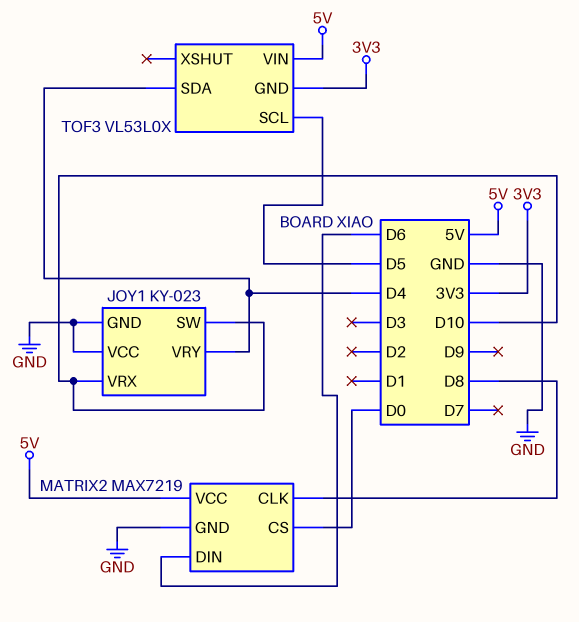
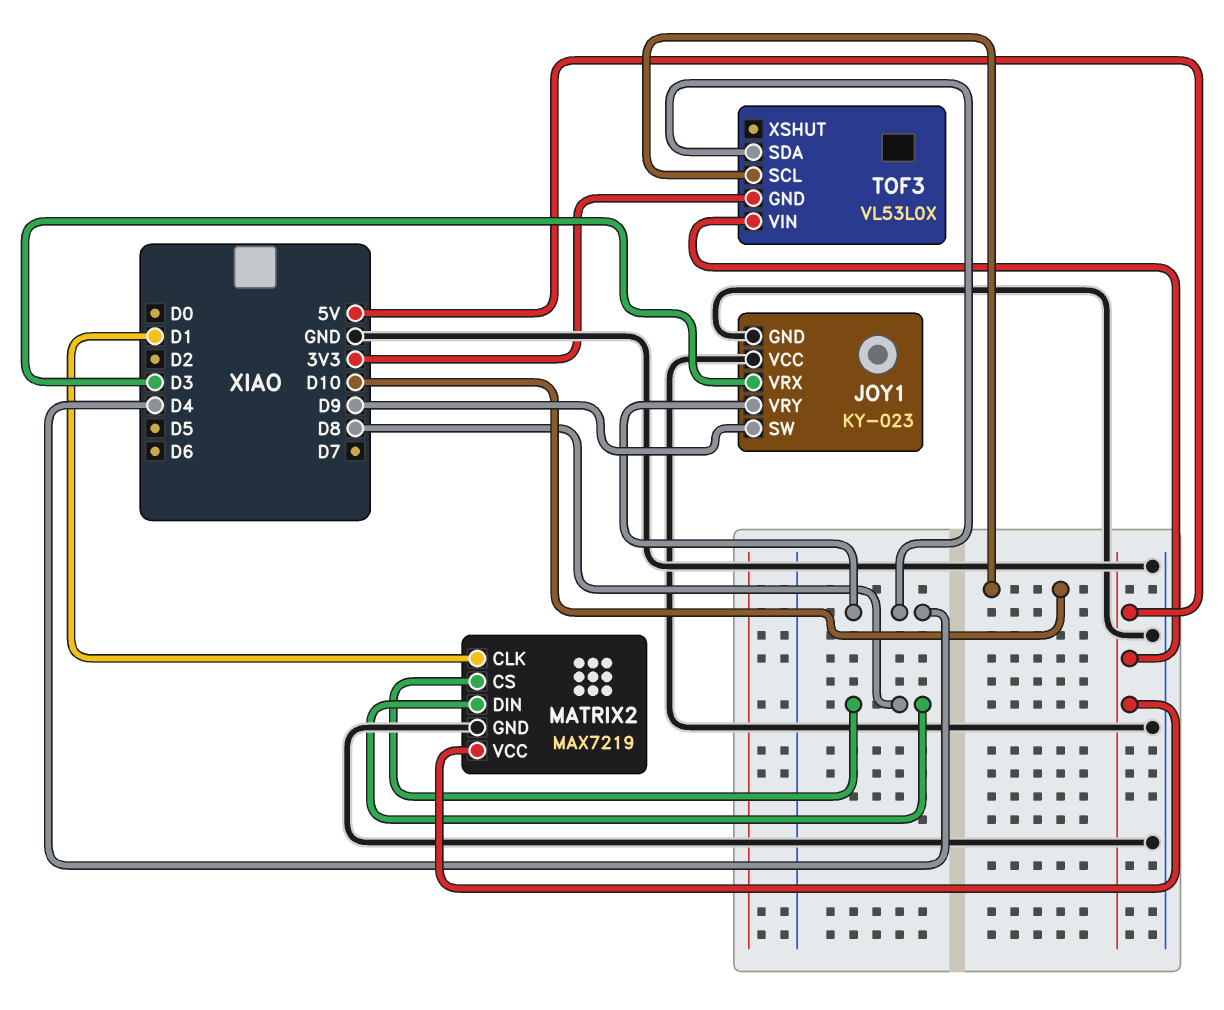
JOY1 pin SW: D10 -> D9
JOY1 pin VRX: D10 -> D3
MATRIX2 pin CLK: D8 -> D1
MATRIX2 pin CS: D0 -> D8
MATRIX2 pin DIN: D6 -> D8
TOF3 pin SCL: D5 -> D10

